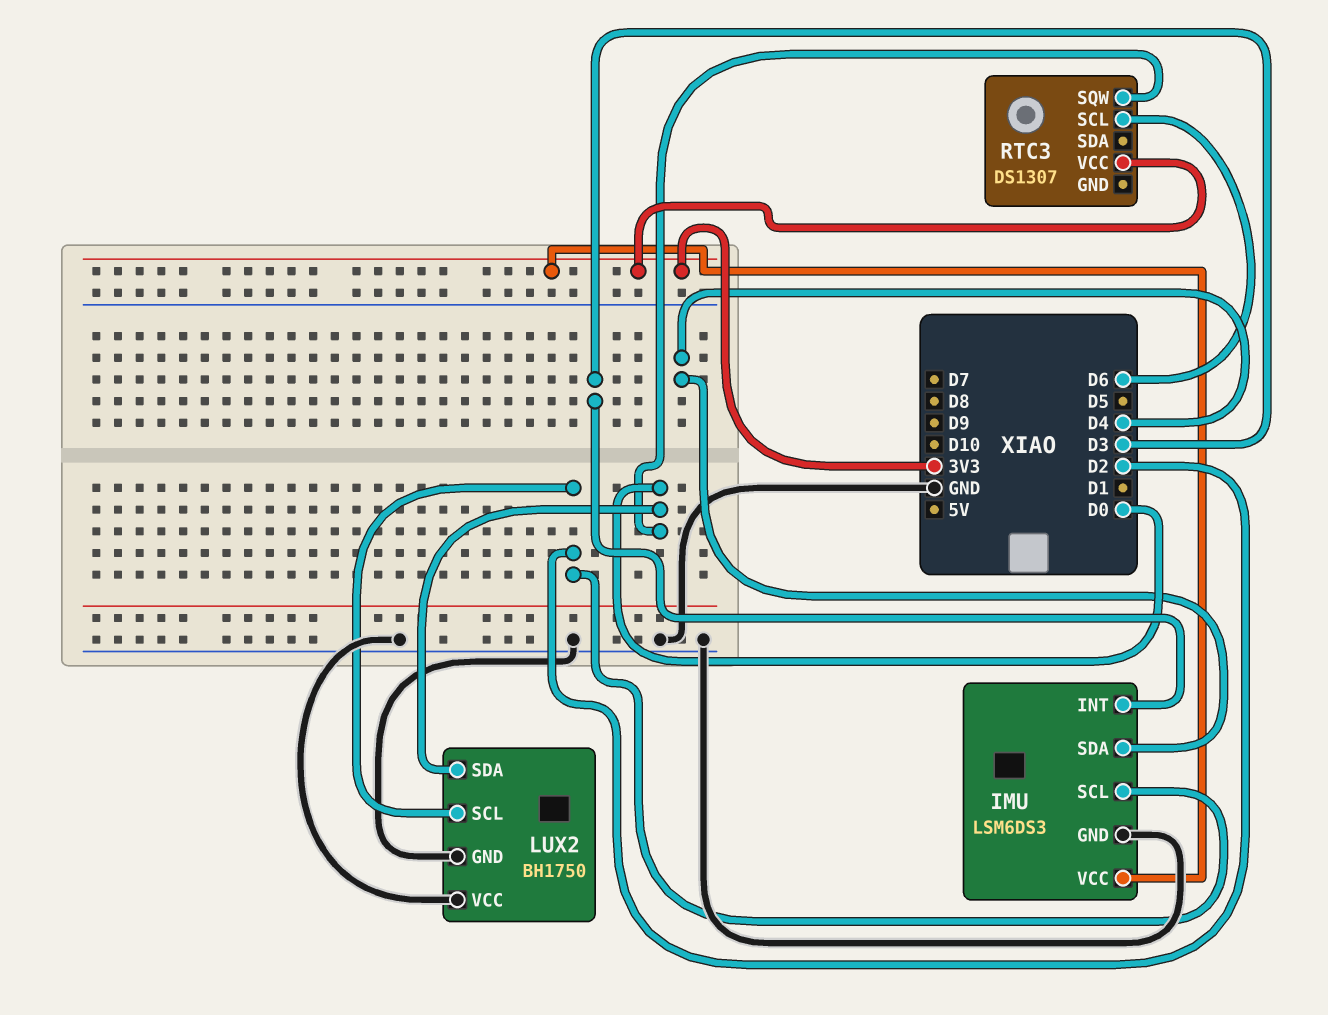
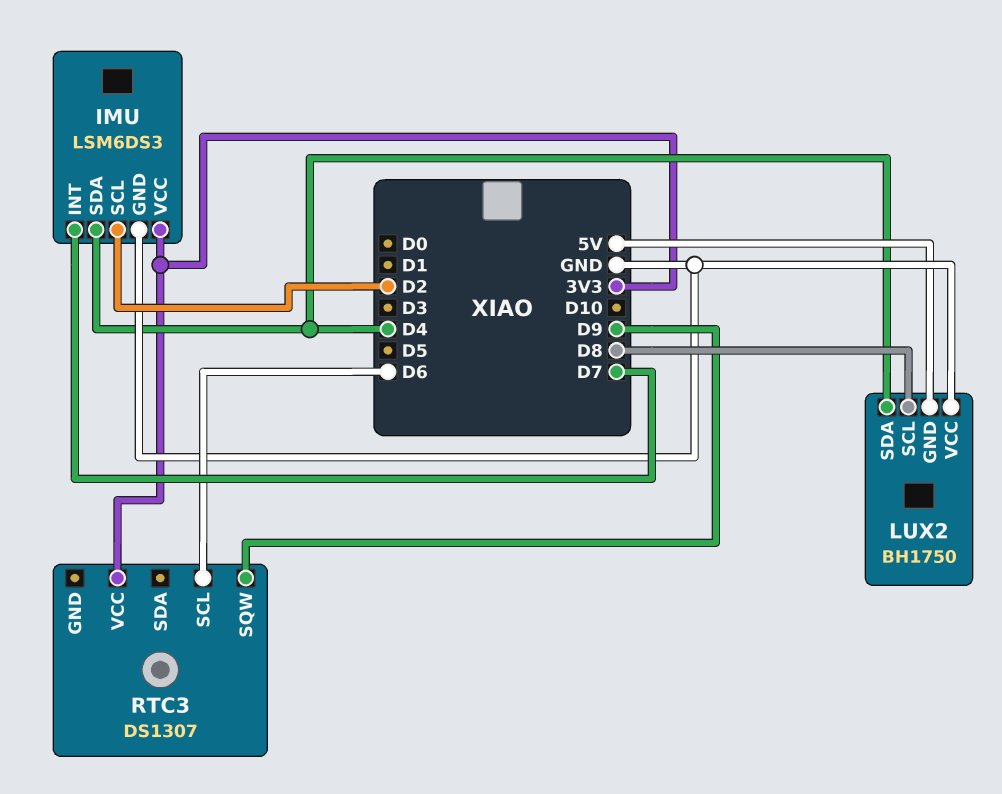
IMU pin INT: D3 -> D7
LUX2 pin GND: GND -> 5V
LUX2 pin SCL: D2 -> D8
LUX2 pin SDA: D0 -> D4
RTC3 pin SQW: D0 -> D9

